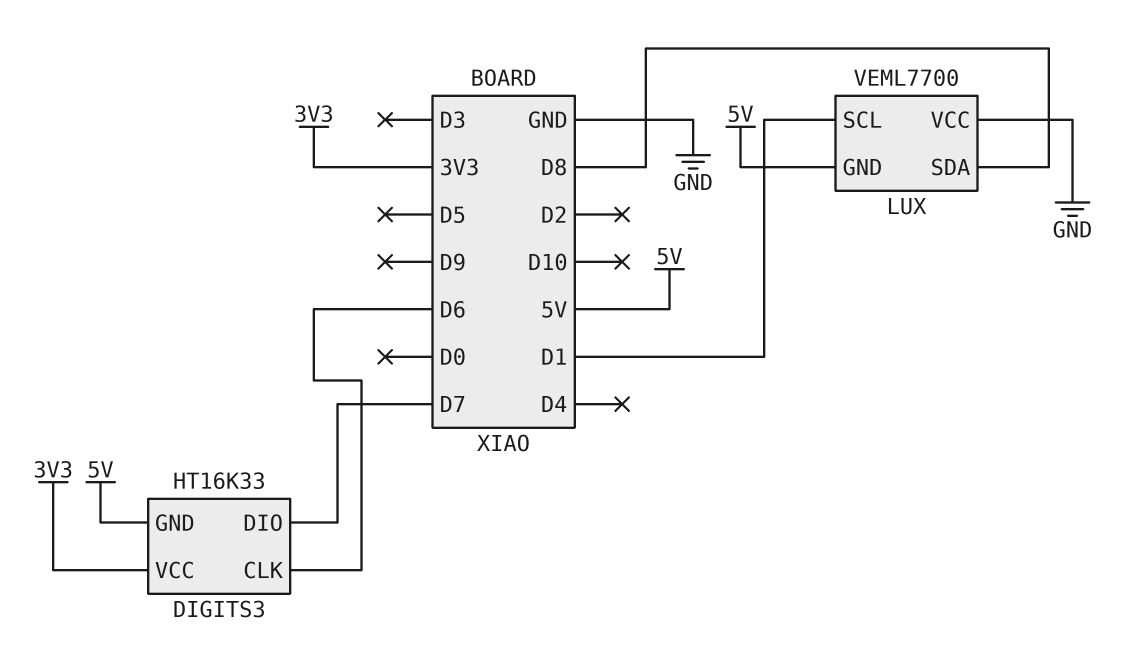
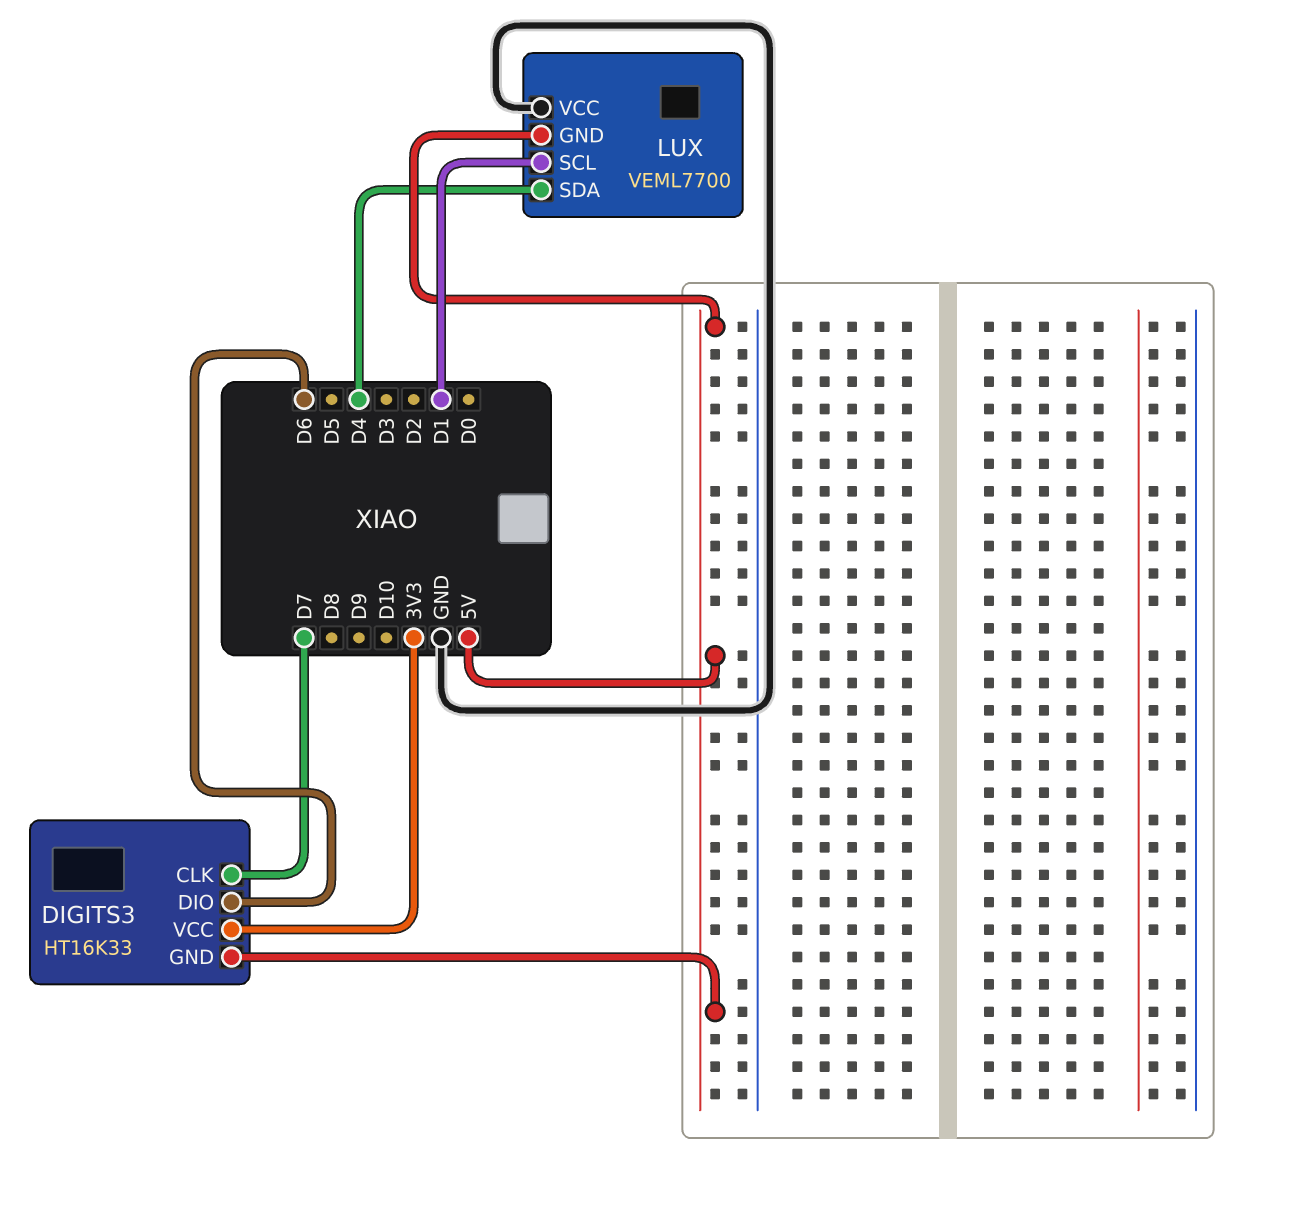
DIGITS3 pin CLK: D6 -> D7
DIGITS3 pin DIO: D7 -> D6
LUX pin SDA: D8 -> D4

